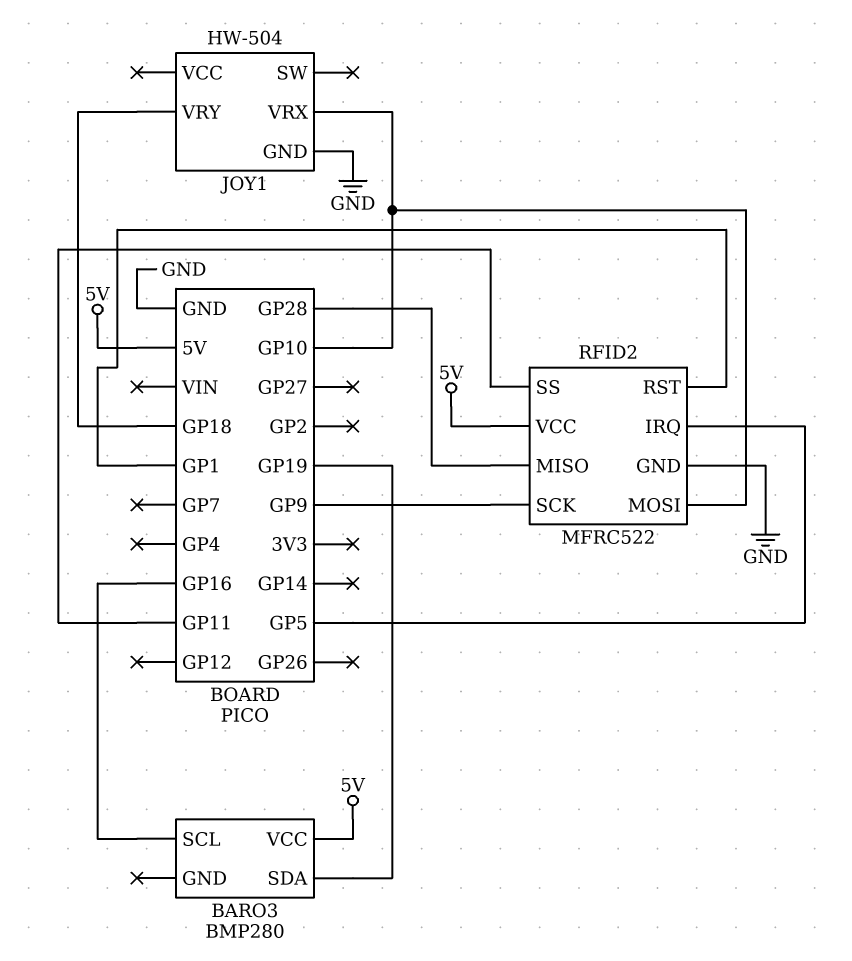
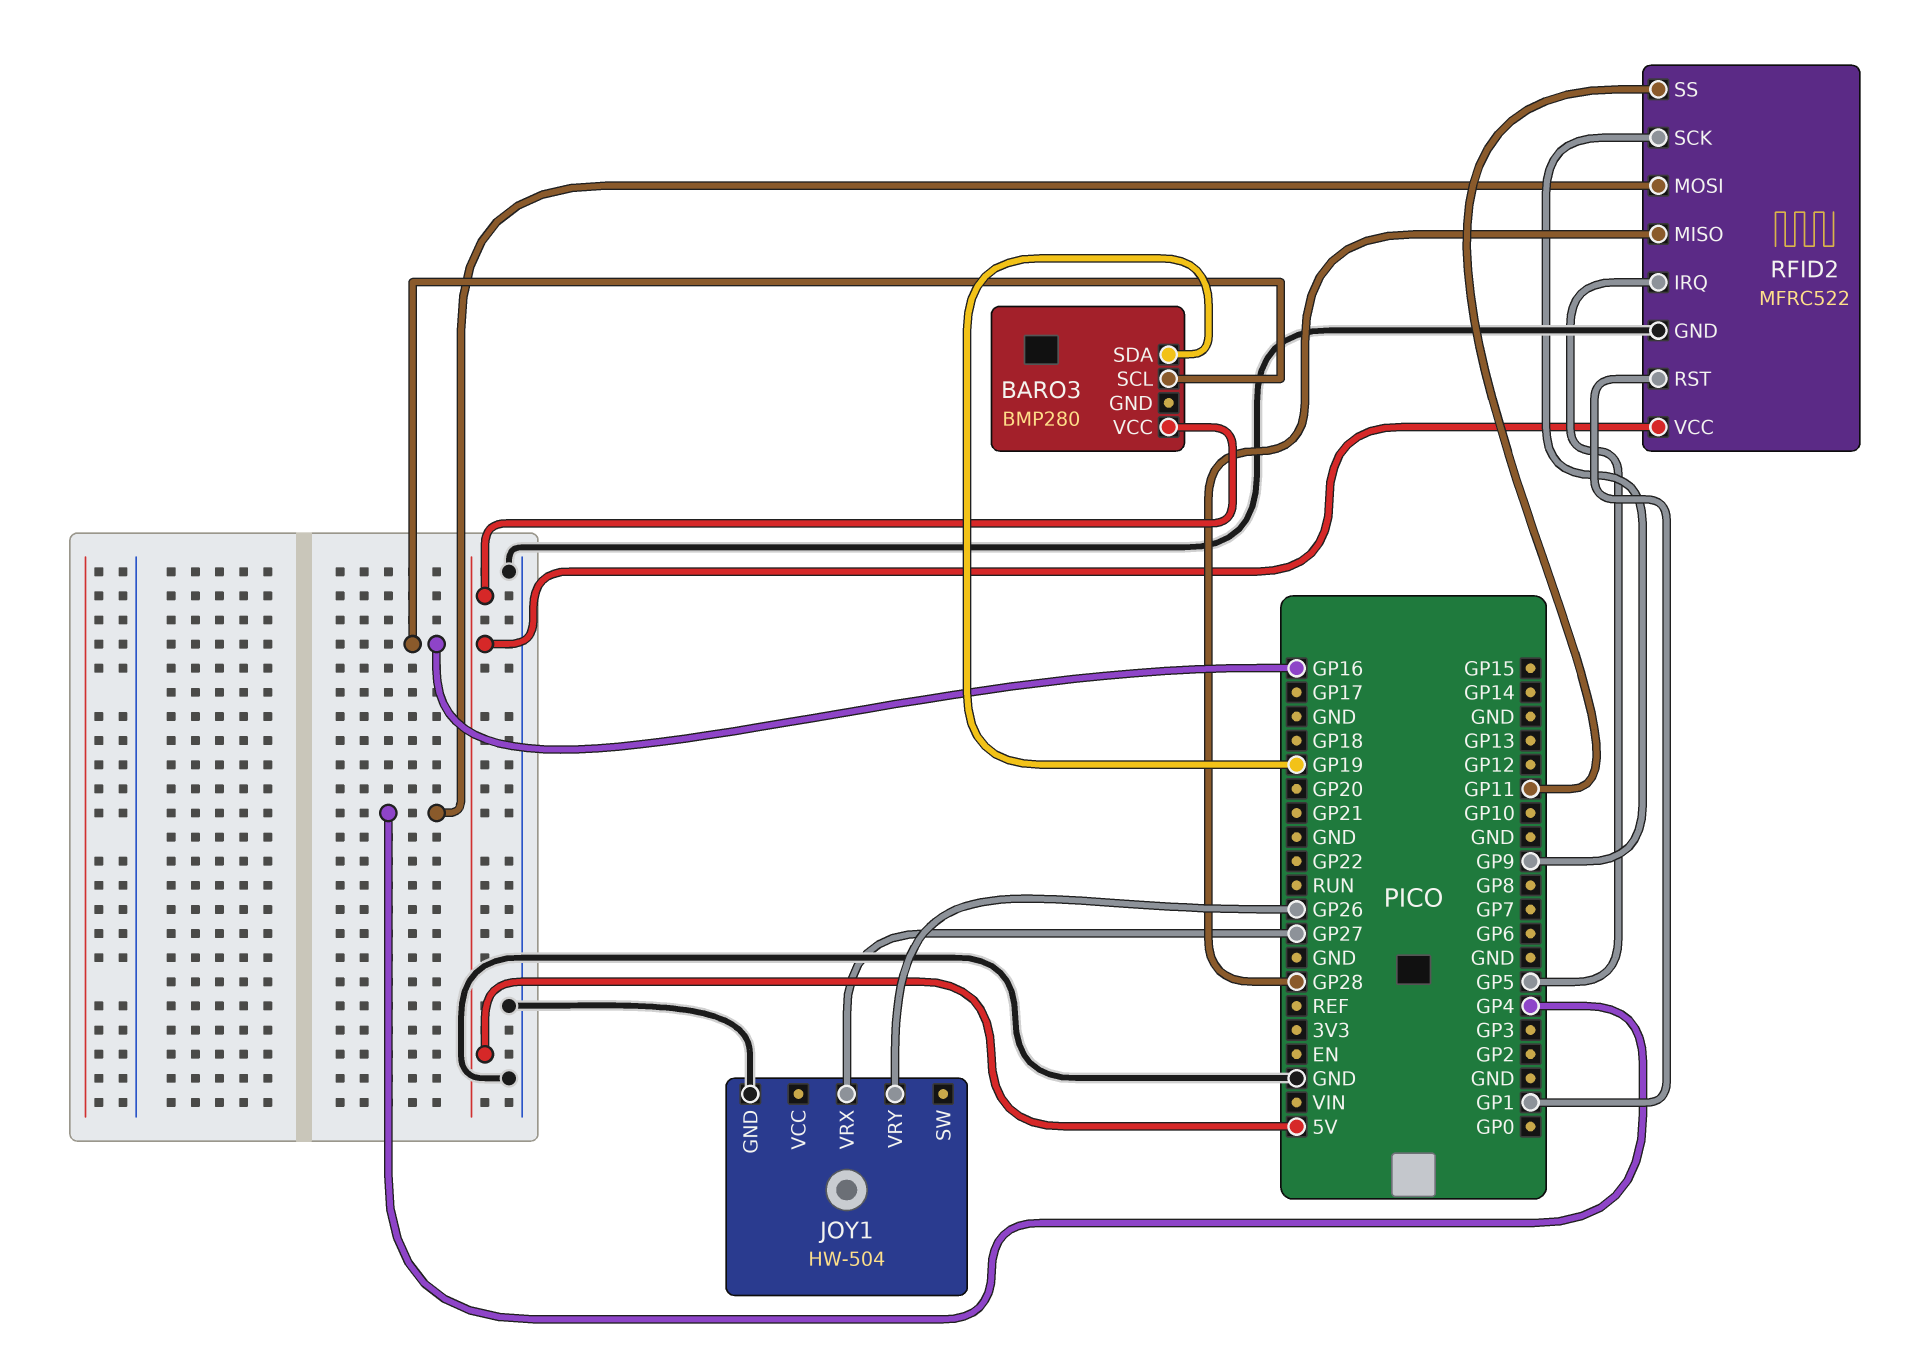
JOY1 pin VRX: GP10 -> GP27
JOY1 pin VRY: GP18 -> GP26
RFID2 pin MOSI: GP10 -> GP4

